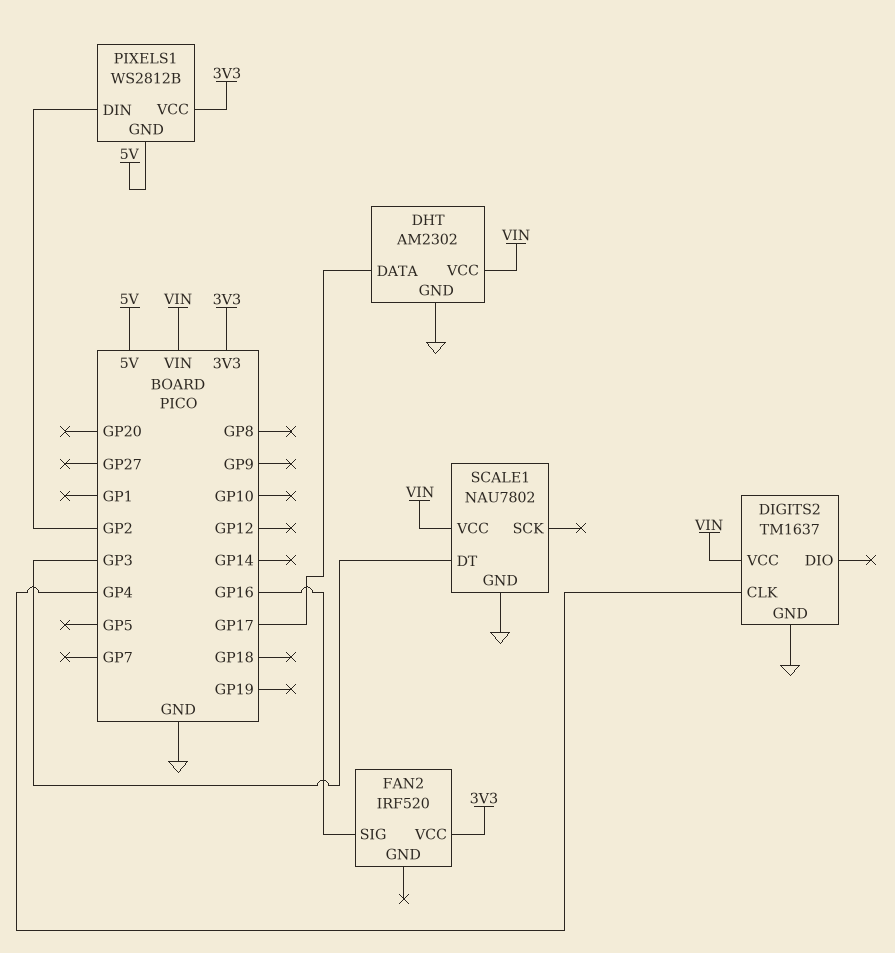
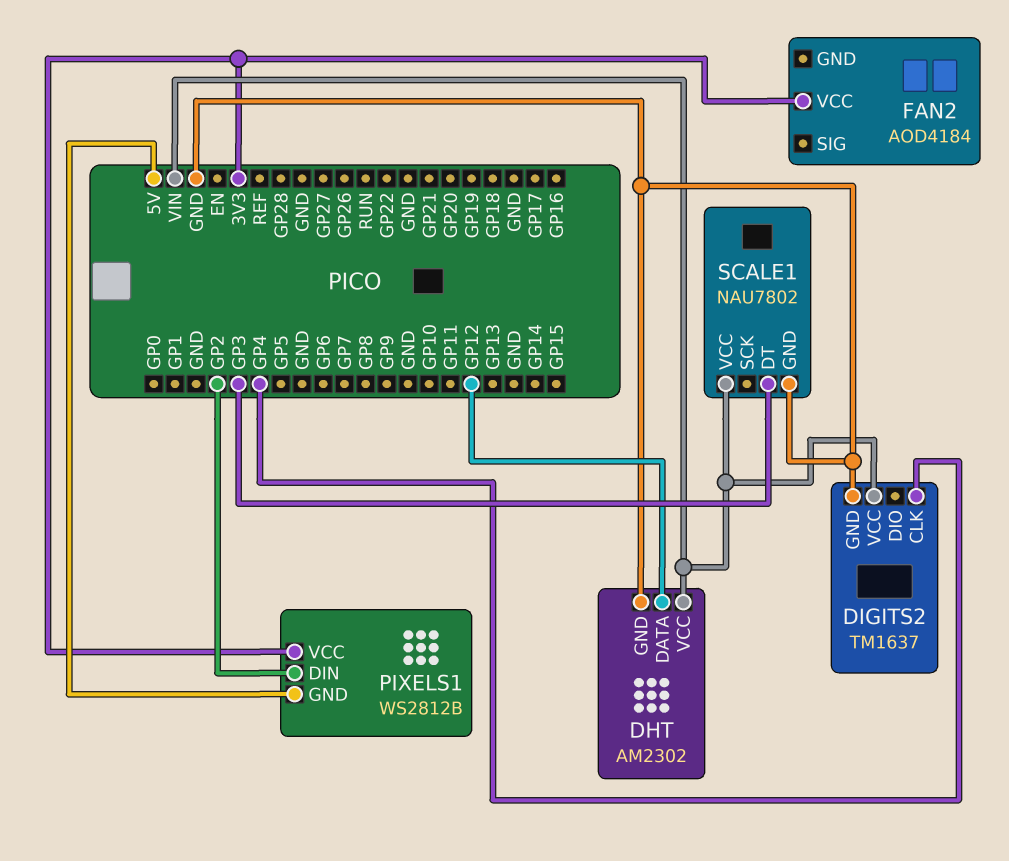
DHT pin DATA: GP17 -> GP12
FAN2: IRF520 -> AOD4184
FAN2 pin SIG: GP16 -> none

